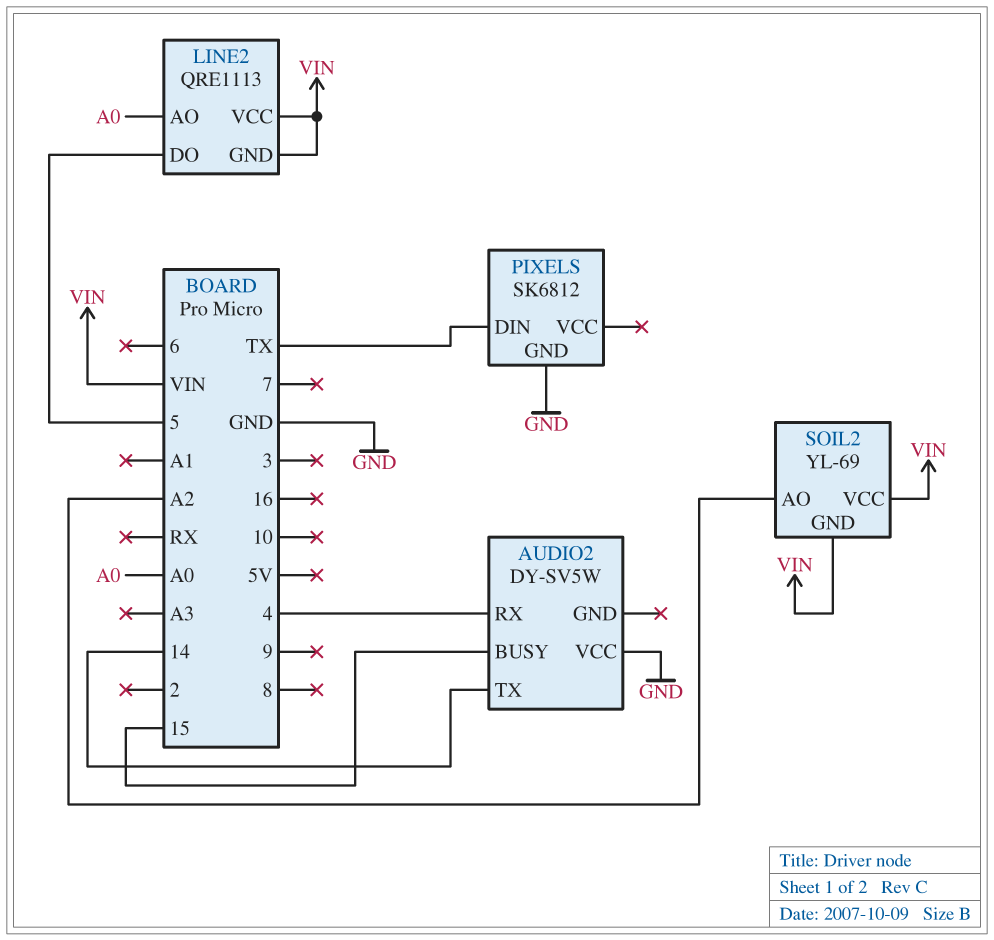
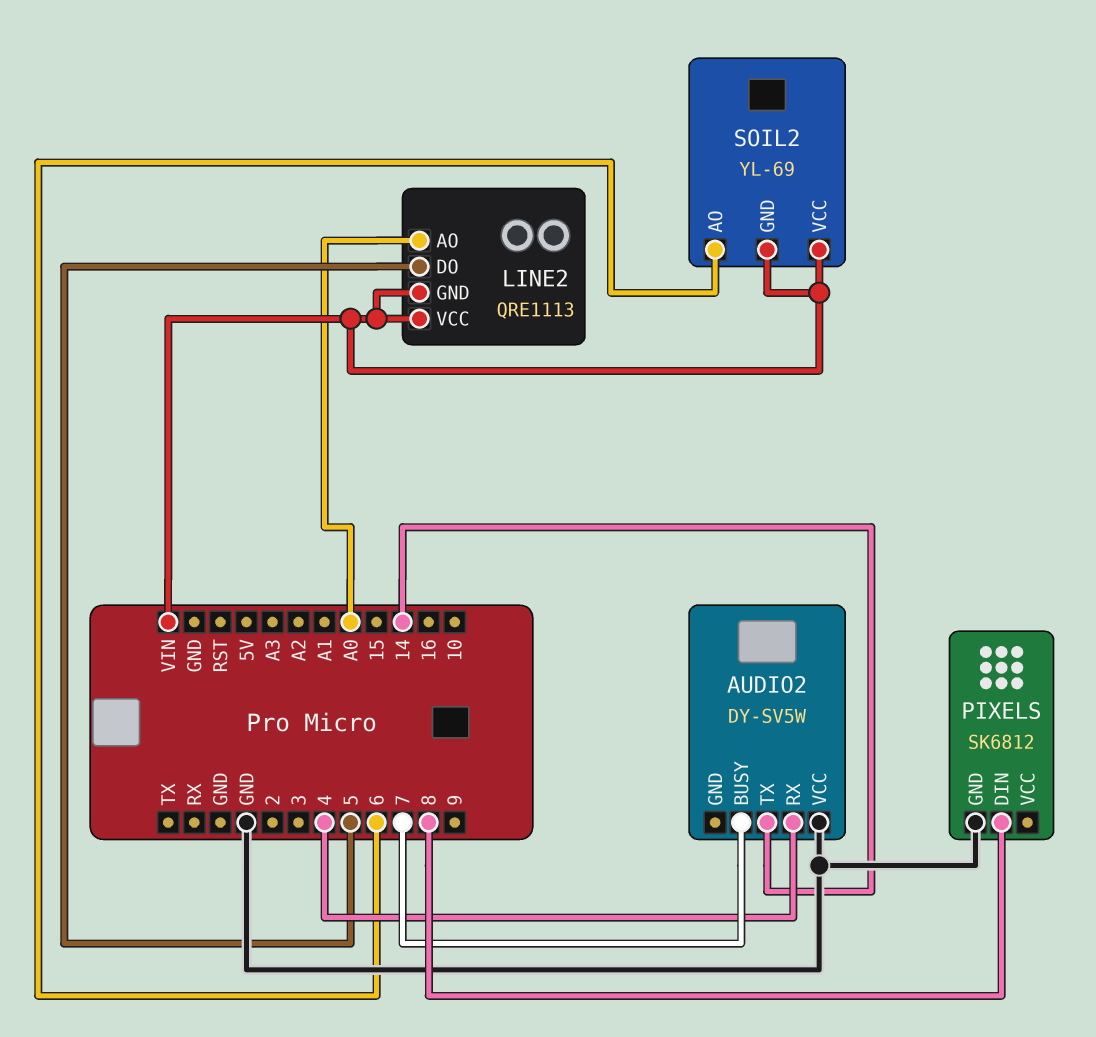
AUDIO2 pin BUSY: 15 -> 7
PIXELS pin DIN: TX -> 8
SOIL2 pin AO: A2 -> 6

